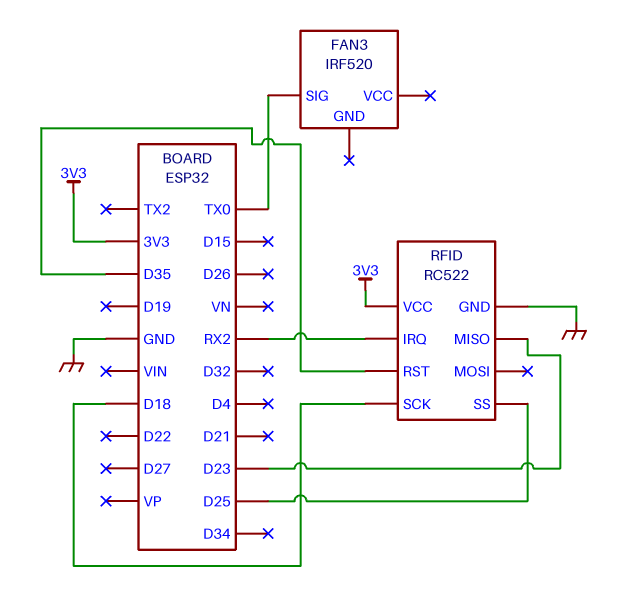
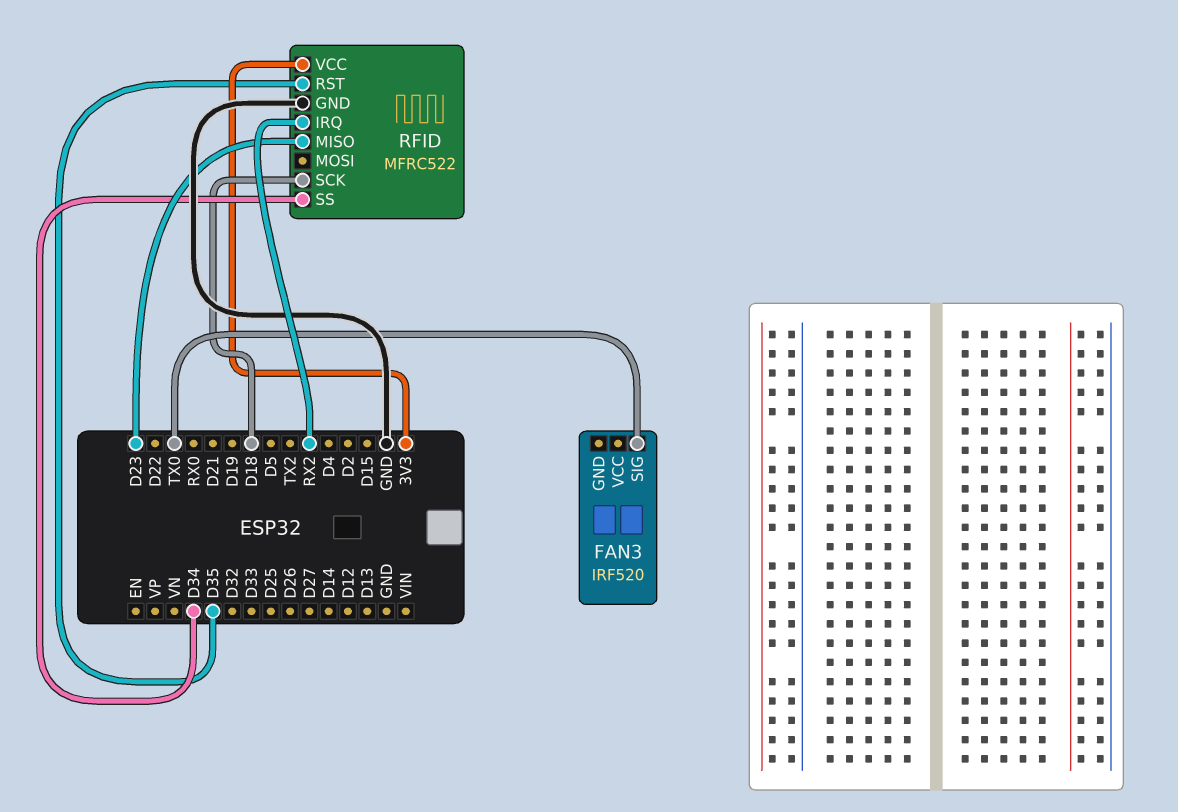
RFID: RC522 -> MFRC522
RFID pin SS: D25 -> D34

